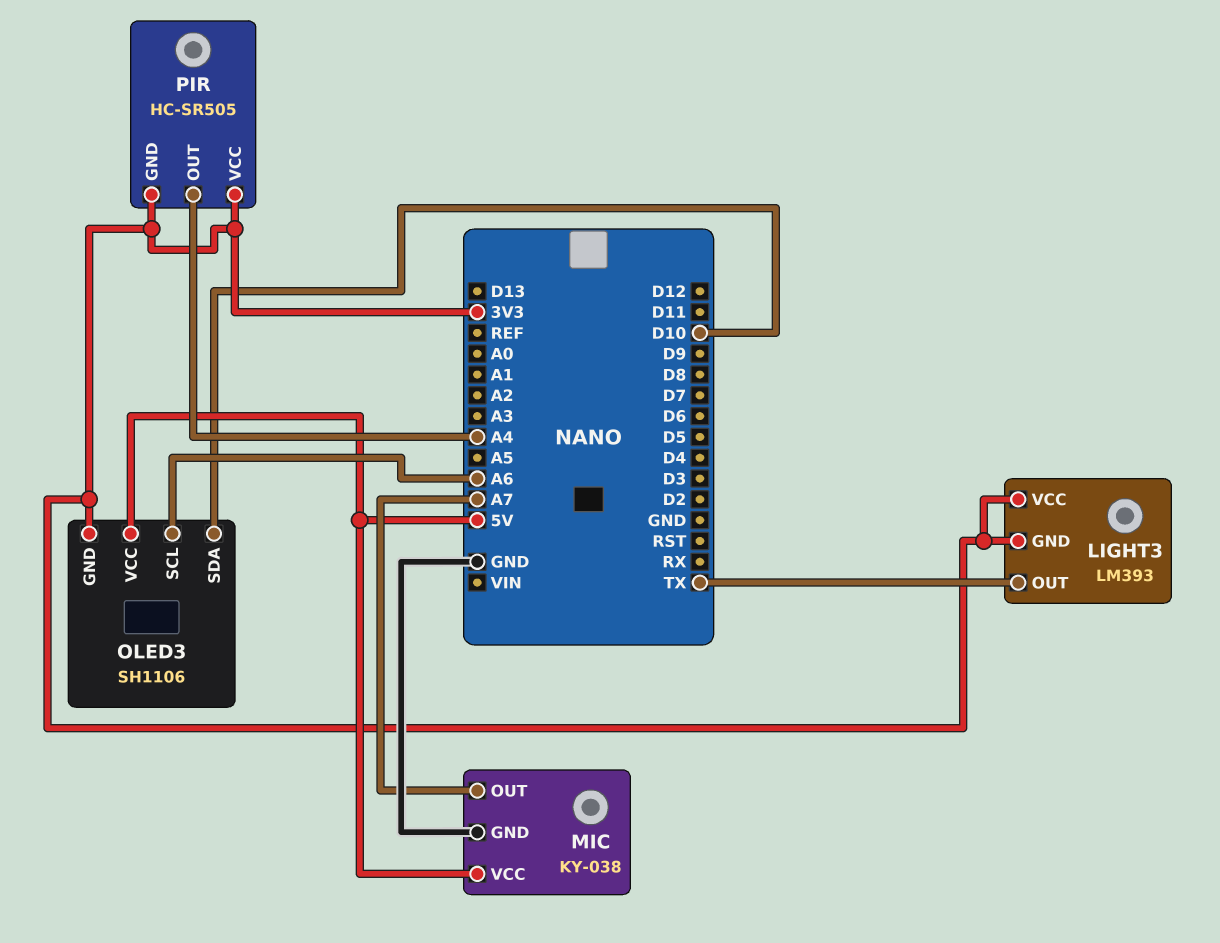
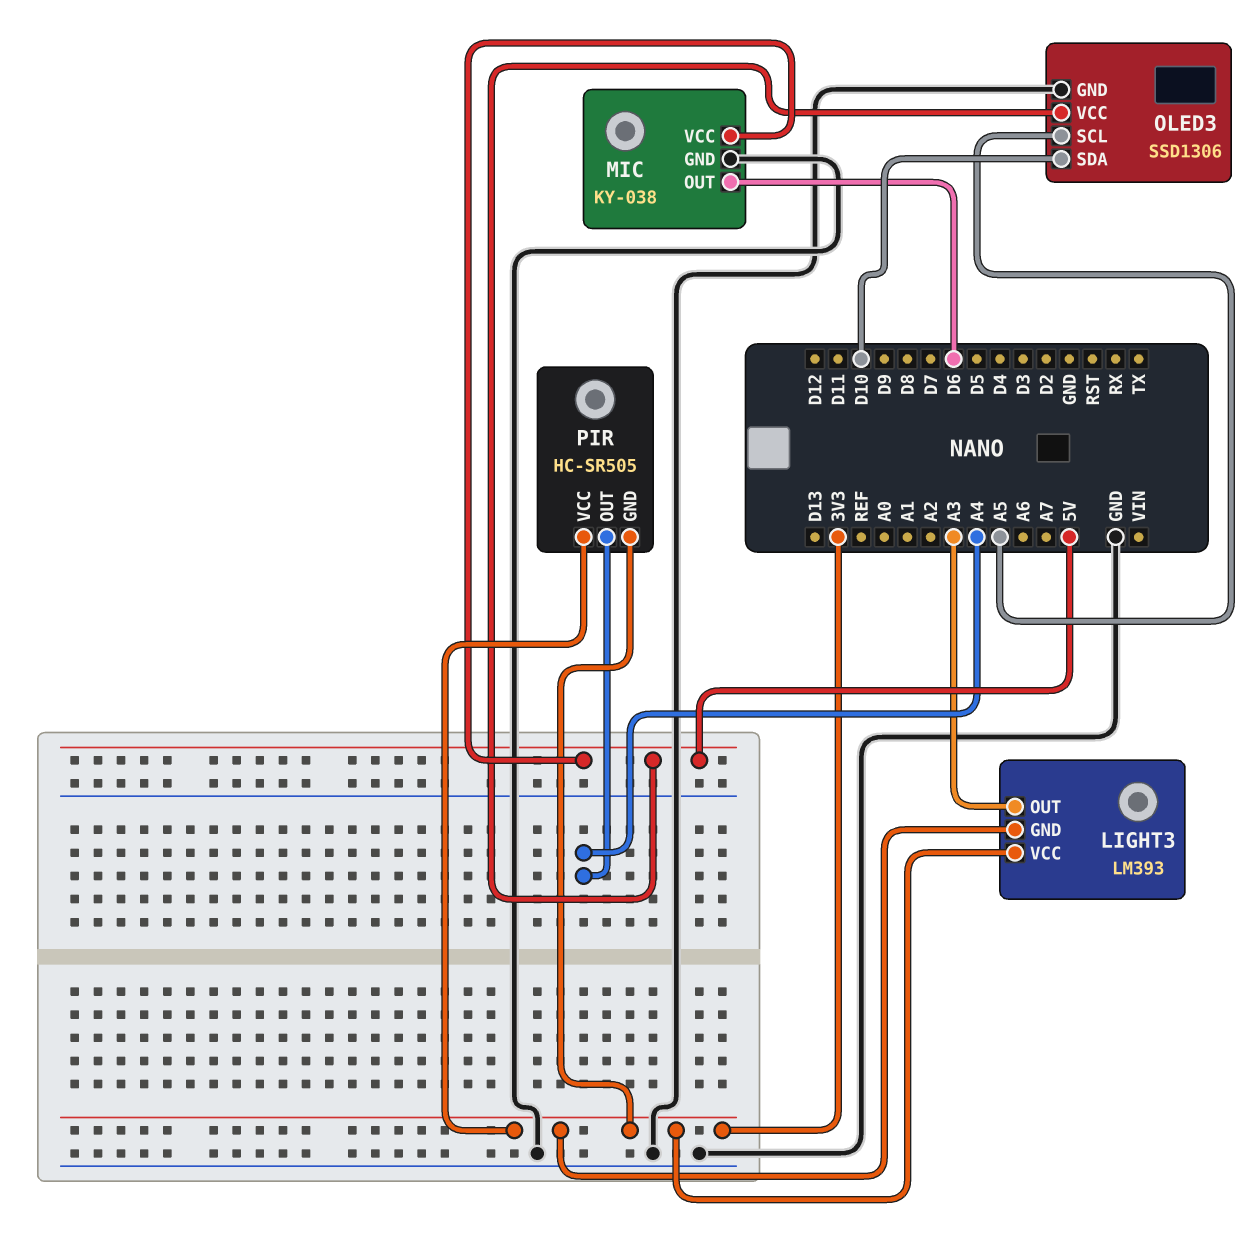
LIGHT3 pin OUT: TX -> A3
MIC pin OUT: A7 -> D6
OLED3: SH1106 -> SSD1306
OLED3 pin GND: 3V3 -> GND
OLED3 pin SCL: A6 -> A5

